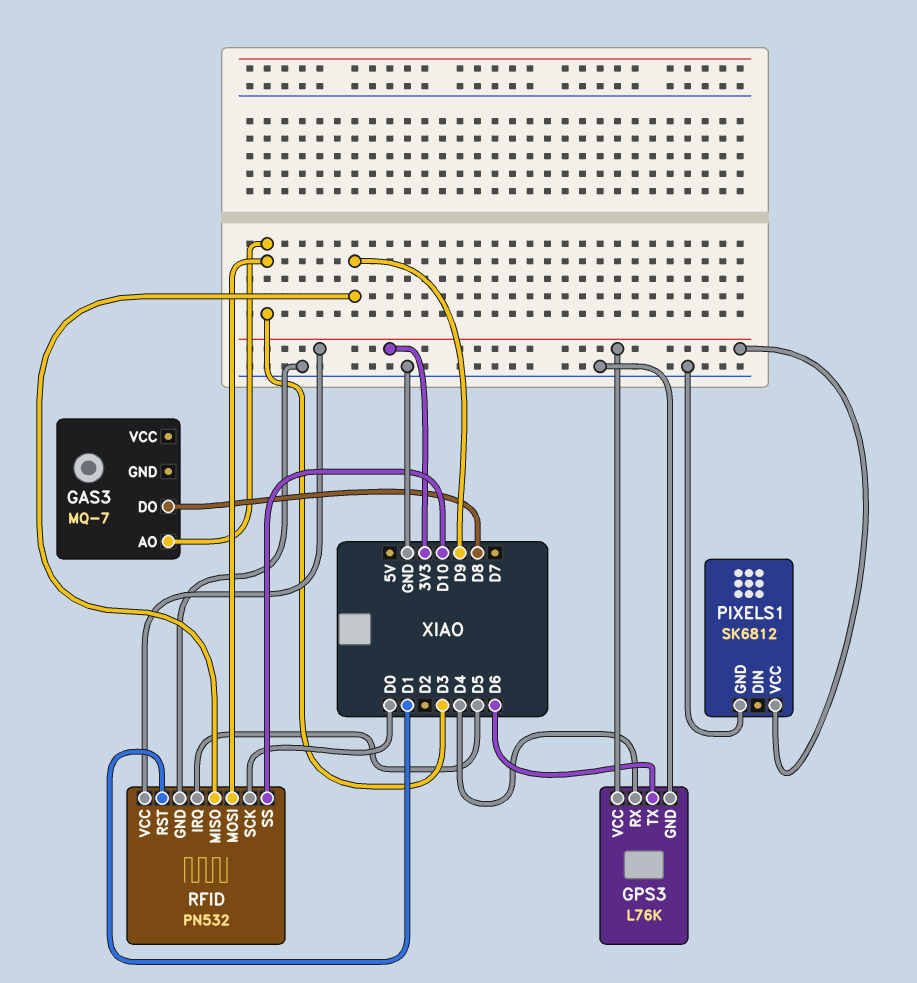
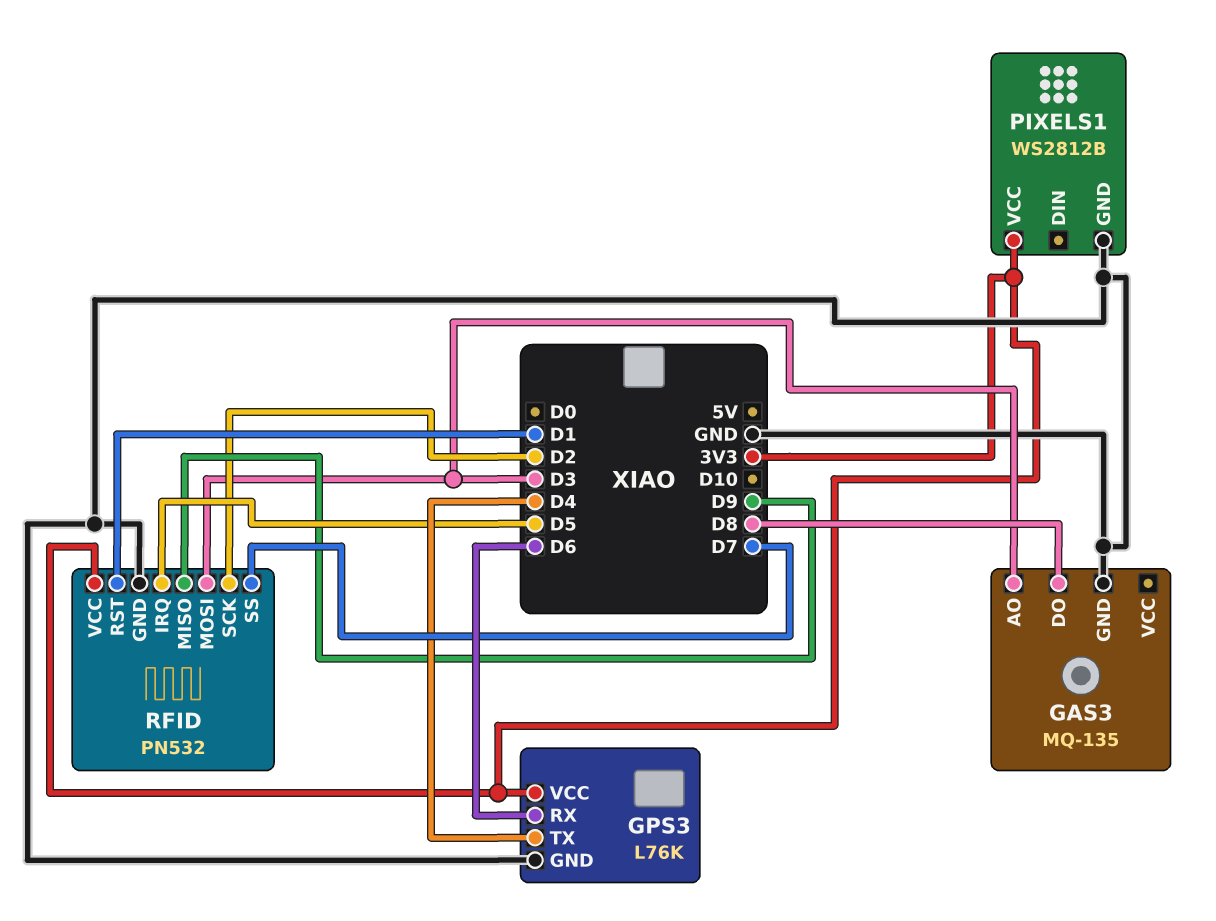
GAS3: MQ-7 -> MQ-135
GAS3 pin GND: none -> GND
GPS3 pin RX: D4 -> D6
GPS3 pin TX: D6 -> D4
PIXELS1: SK6812 -> WS2812B
RFID pin SCK: D0 -> D2
RFID pin SS: D10 -> D7

